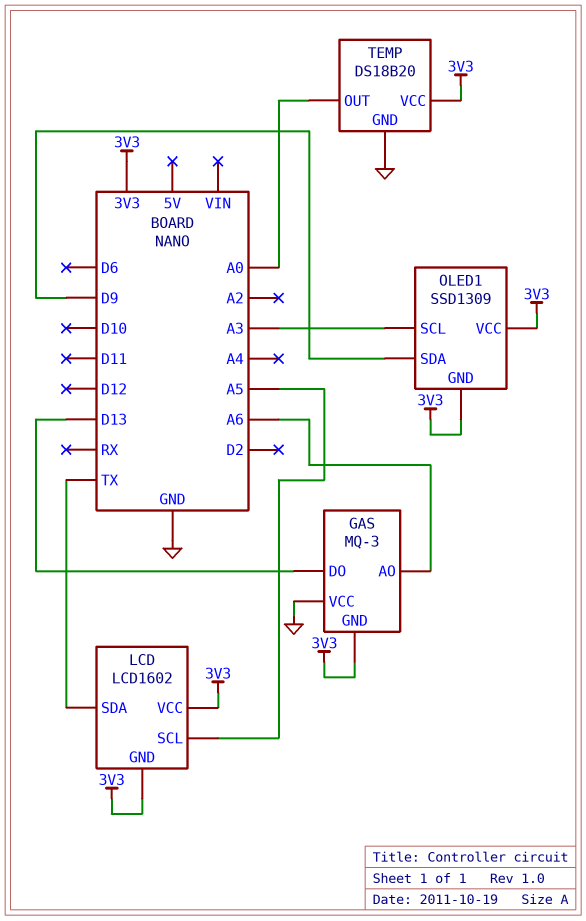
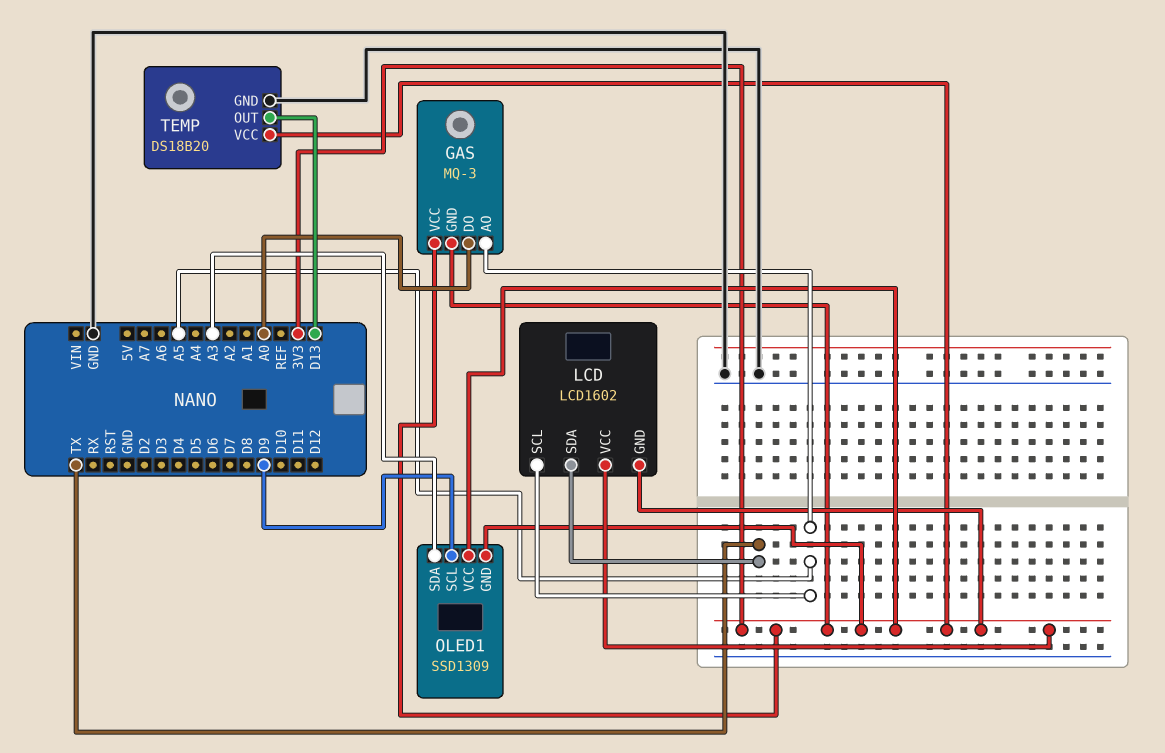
GAS pin AO: A6 -> A5
GAS pin DO: D13 -> A0
GAS pin VCC: GND -> 3V3
OLED1 pin SCL: A3 -> D9
OLED1 pin SDA: D9 -> A3
TEMP pin OUT: A0 -> D13

